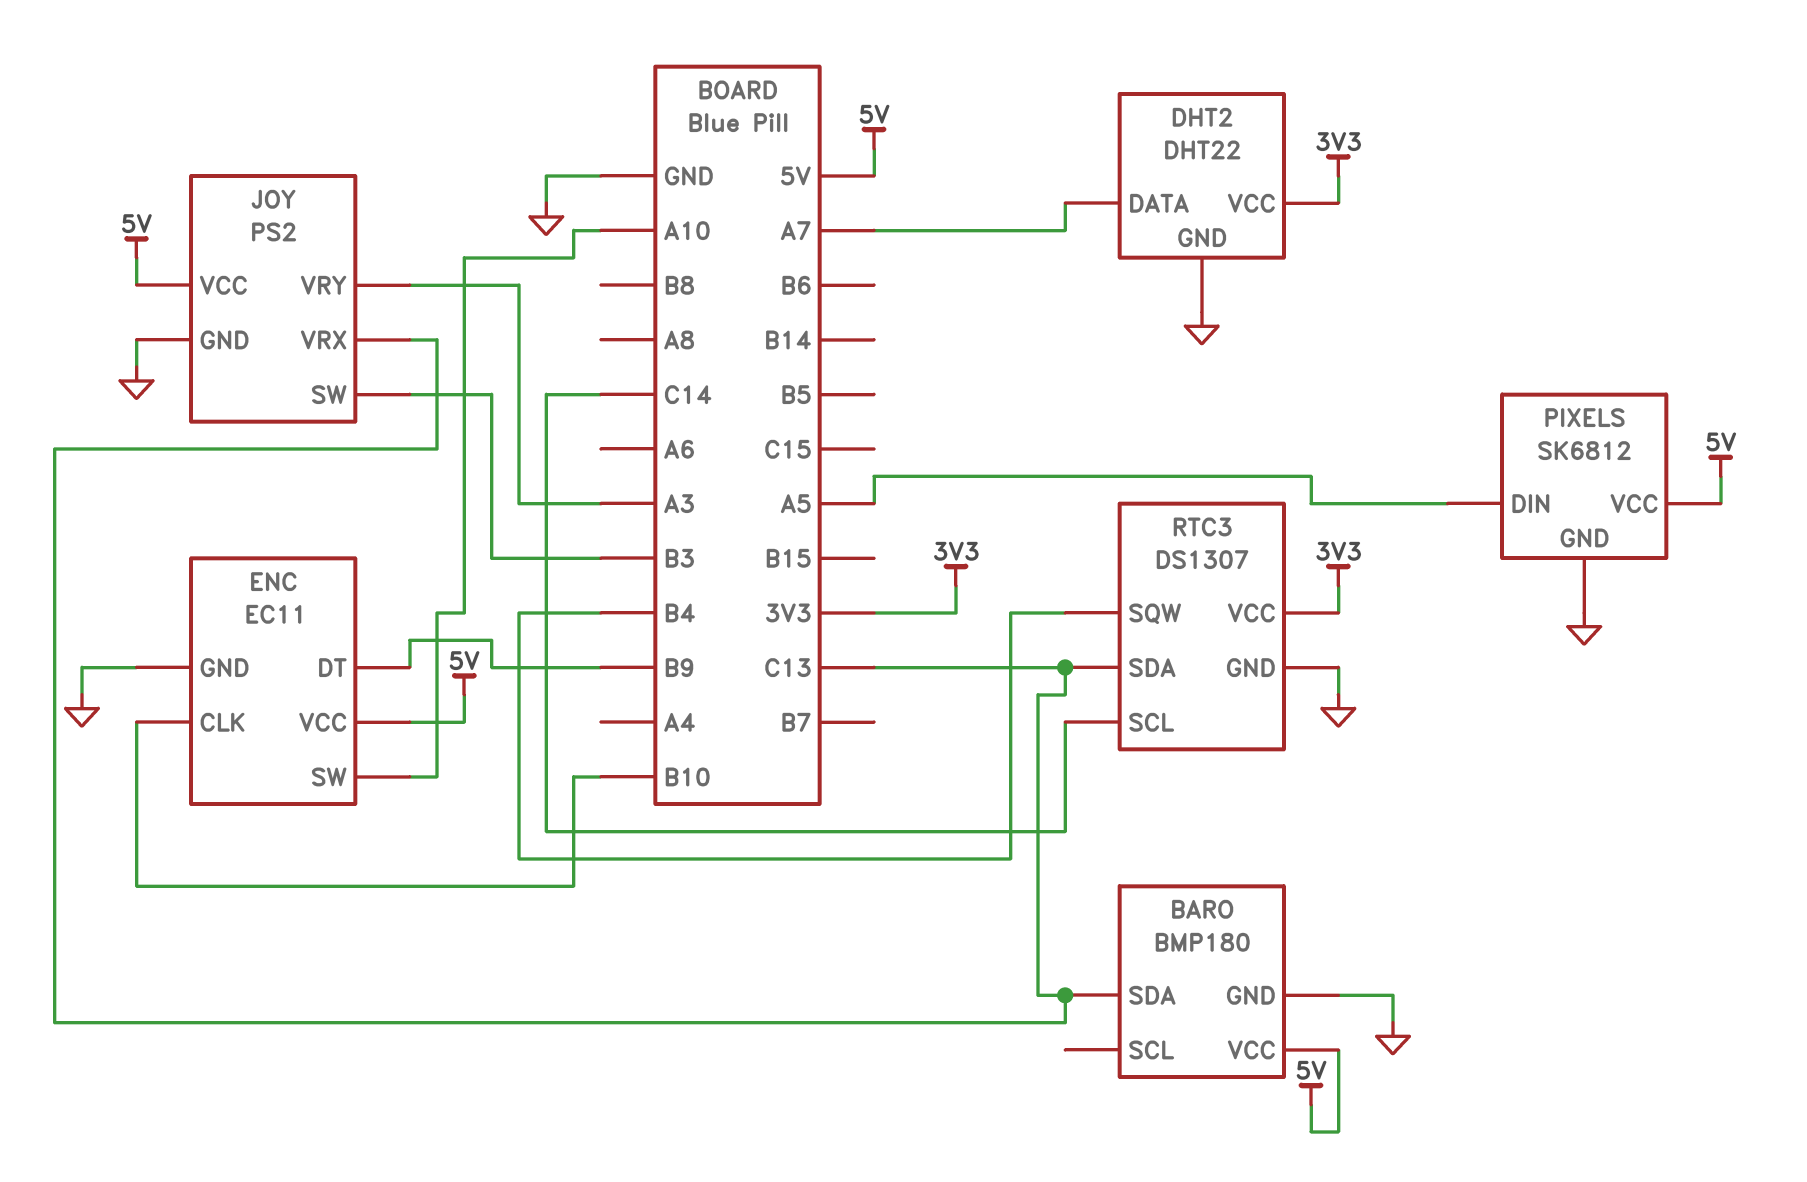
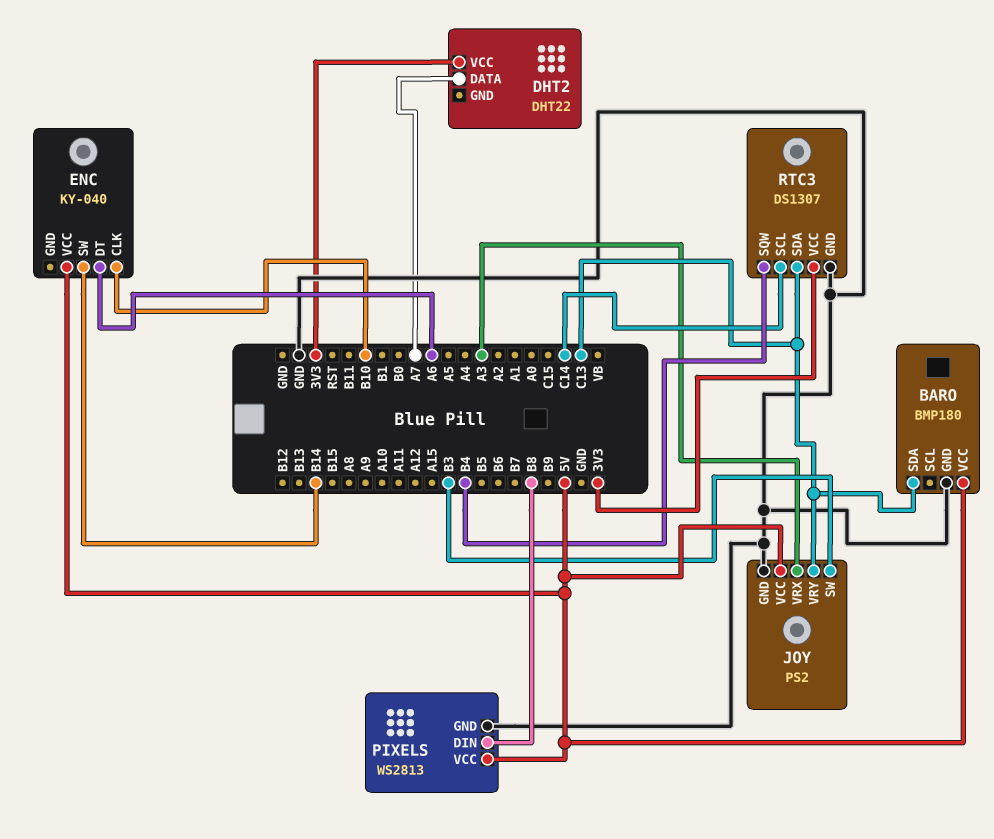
DHT2 pin GND: GND -> none
ENC: EC11 -> KY-040
ENC pin DT: B9 -> A6
ENC pin GND: GND -> none
ENC pin SW: A10 -> B14
JOY pin VRX: C13 -> A3
JOY pin VRY: A3 -> C13
PIXELS: SK6812 -> WS2813
PIXELS pin DIN: A5 -> B8

